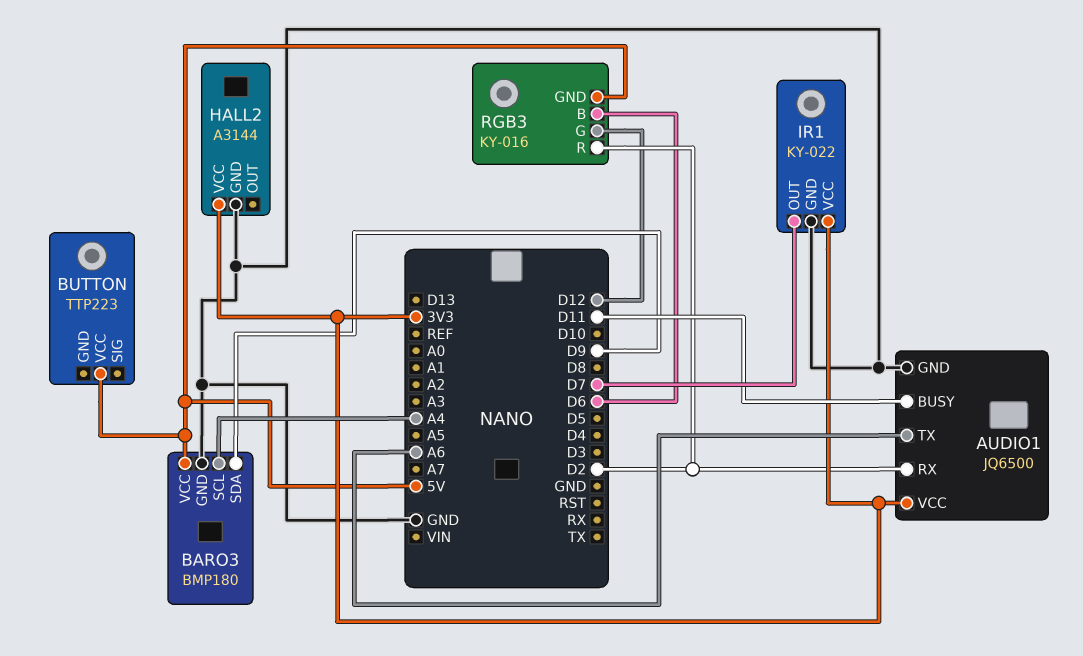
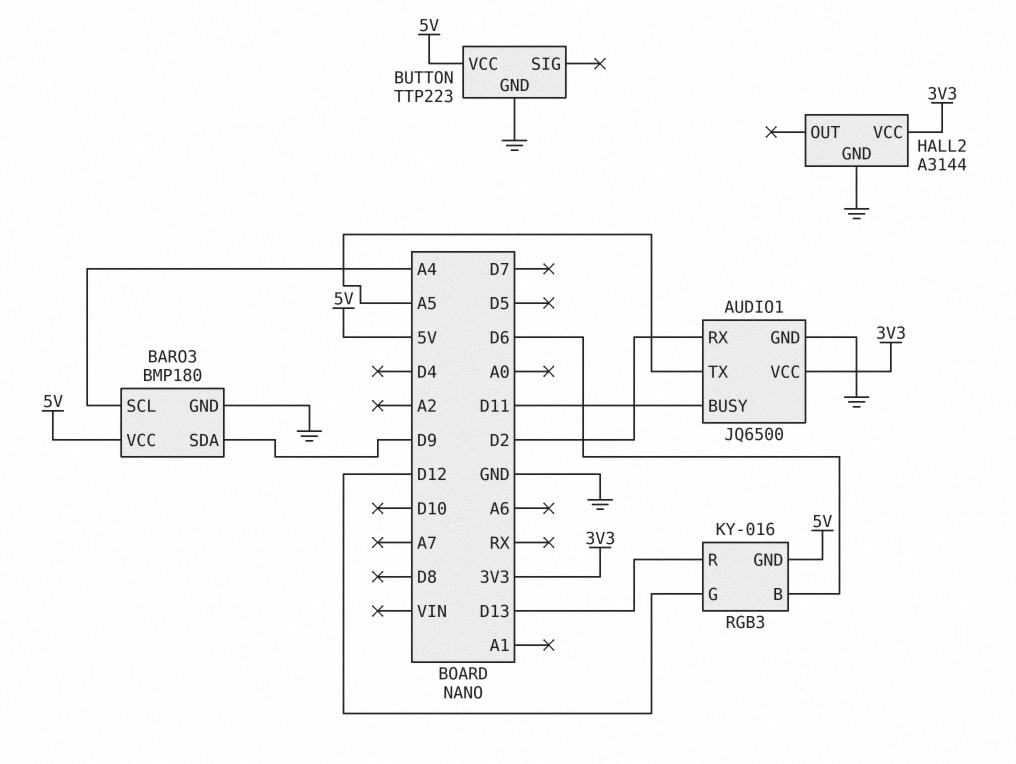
AUDIO1 pin TX: A6 -> A5
BUTTON pin GND: none -> GND
IR1: KY-022 -> none
IR1 pin GND: GND -> none
IR1 pin OUT: D7 -> none
IR1 pin VCC: 3V3 -> none
RGB3 pin R: D2 -> D13

